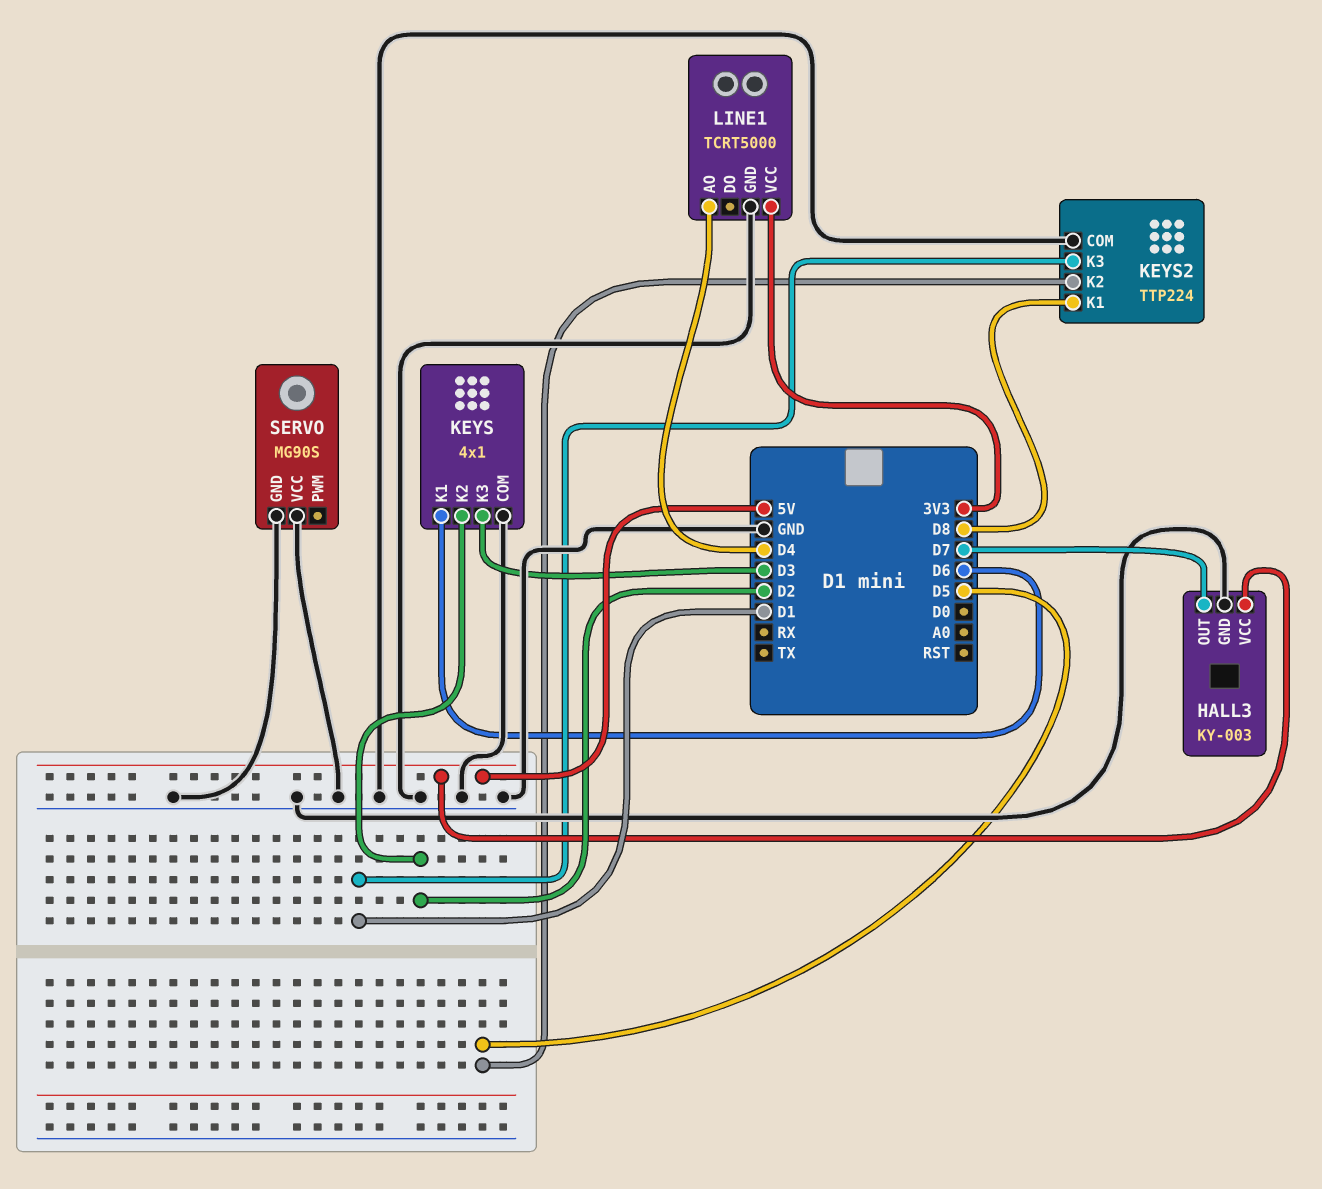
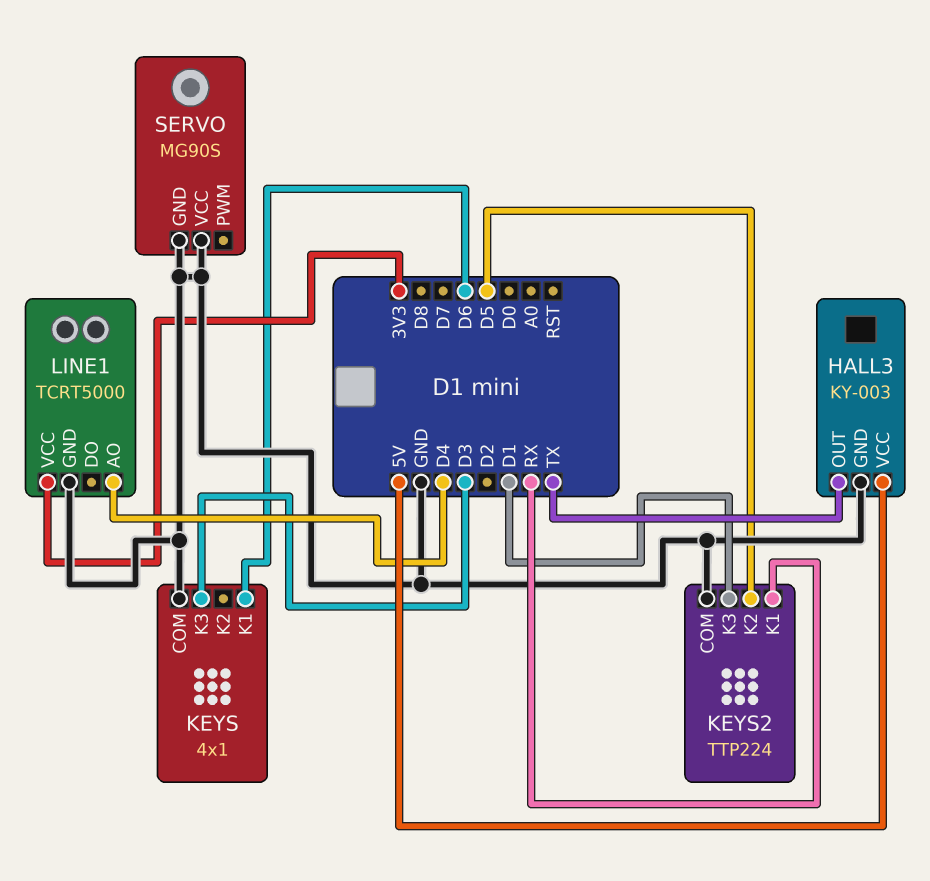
HALL3 pin OUT: D7 -> TX
KEYS pin K2: D2 -> none
KEYS2 pin K1: D8 -> RX

